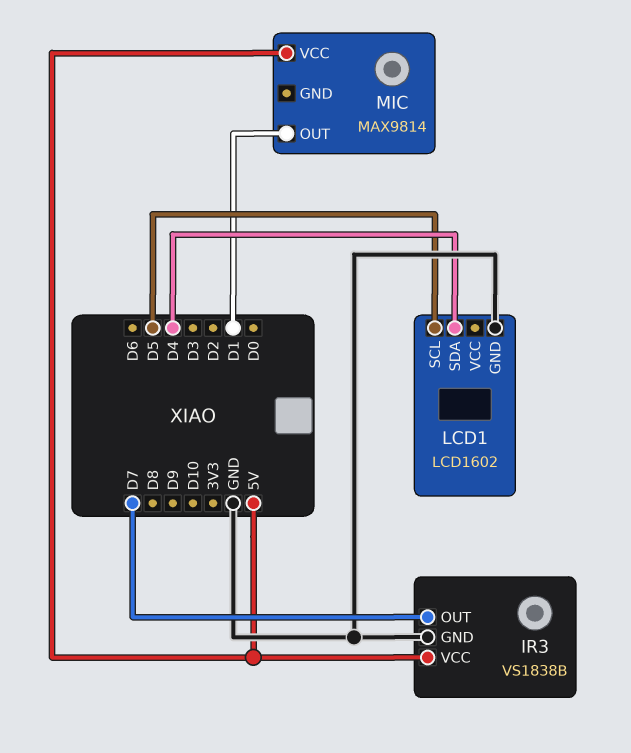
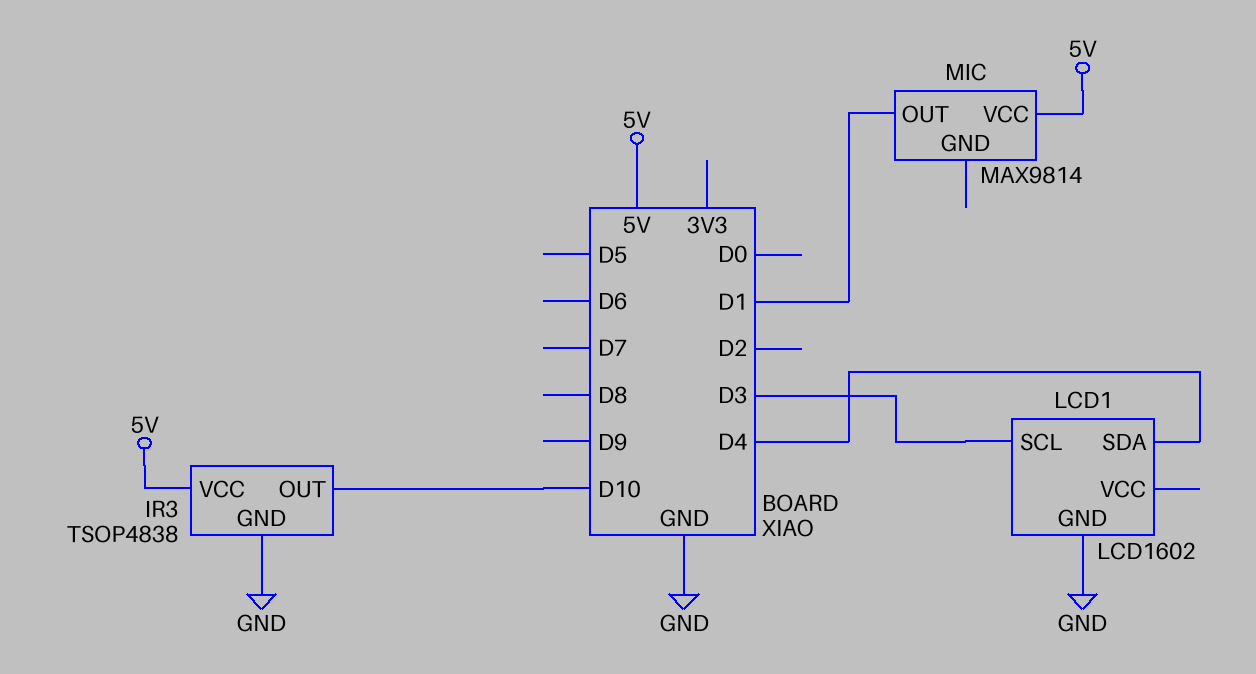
IR3: VS1838B -> TSOP4838
IR3 pin OUT: D7 -> D10
LCD1 pin SCL: D5 -> D3

